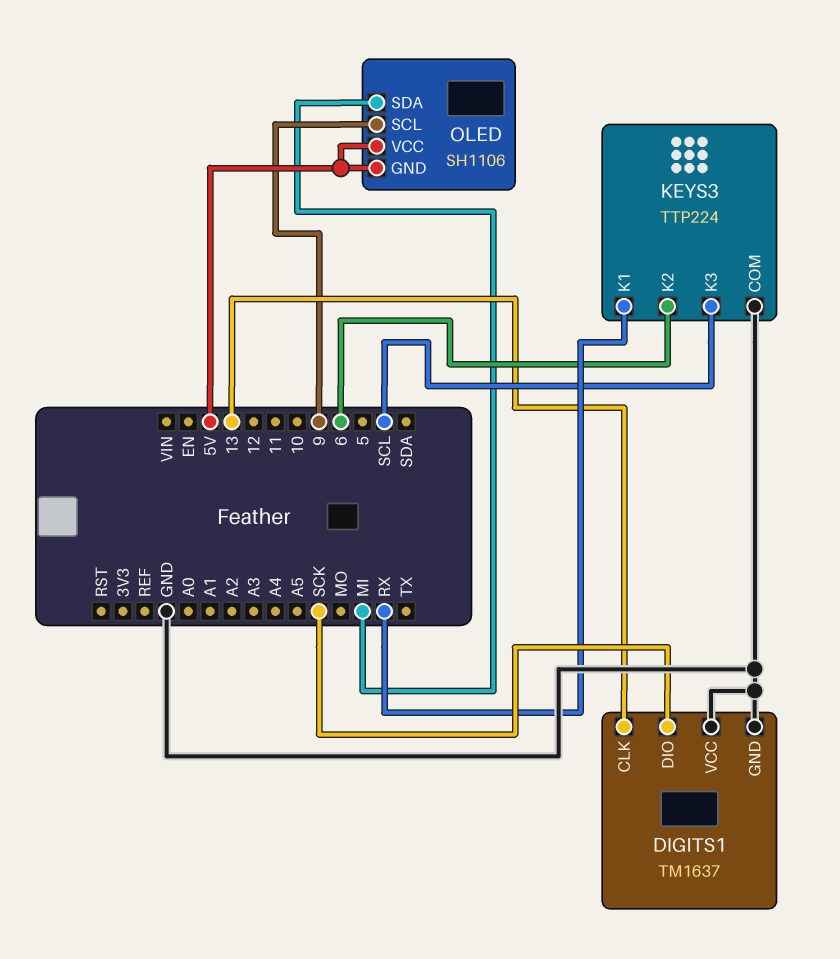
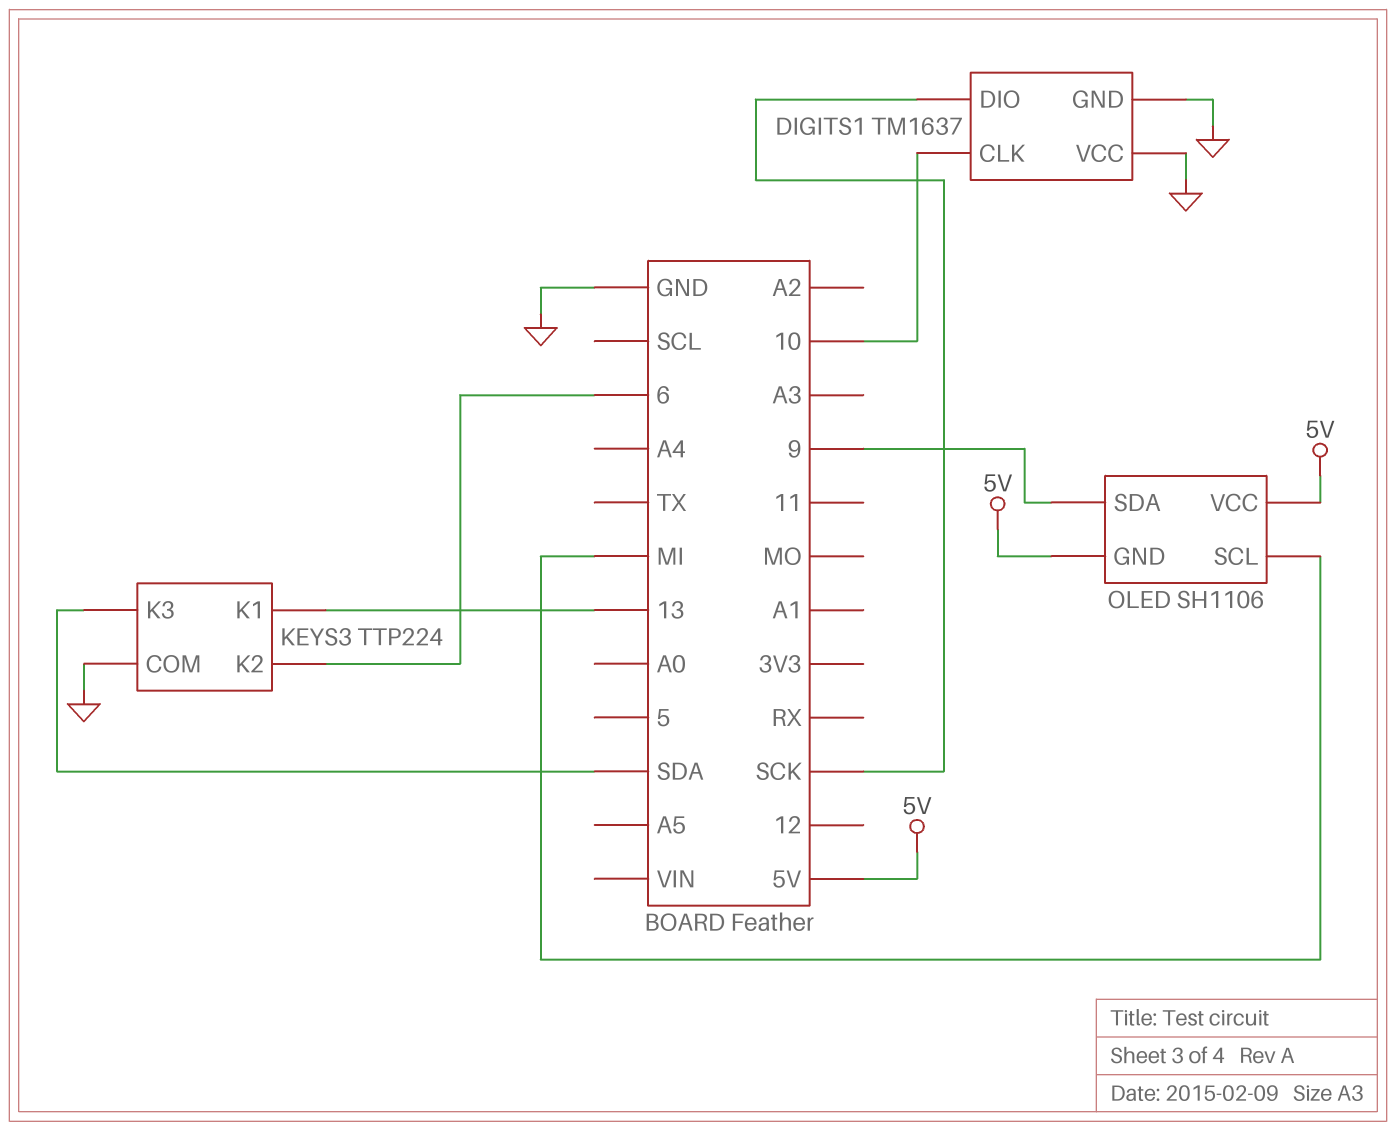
DIGITS1 pin CLK: 13 -> 10
KEYS3 pin K1: RX -> 13
KEYS3 pin K3: SCL -> SDA
OLED pin SCL: 9 -> MI
OLED pin SDA: MI -> 9

